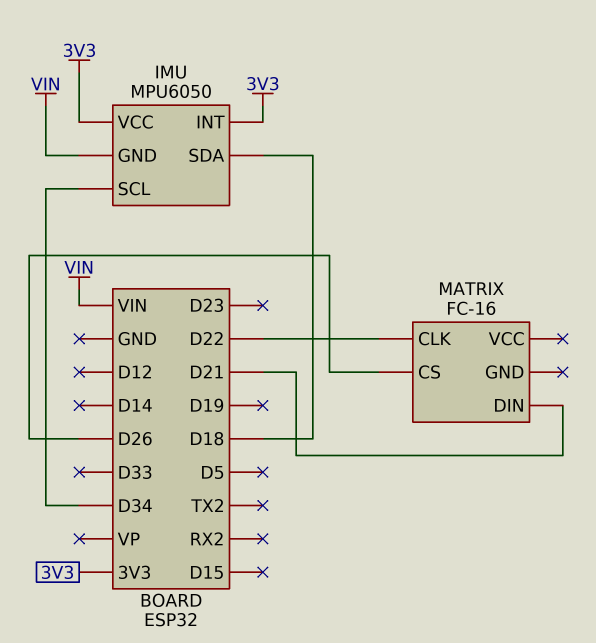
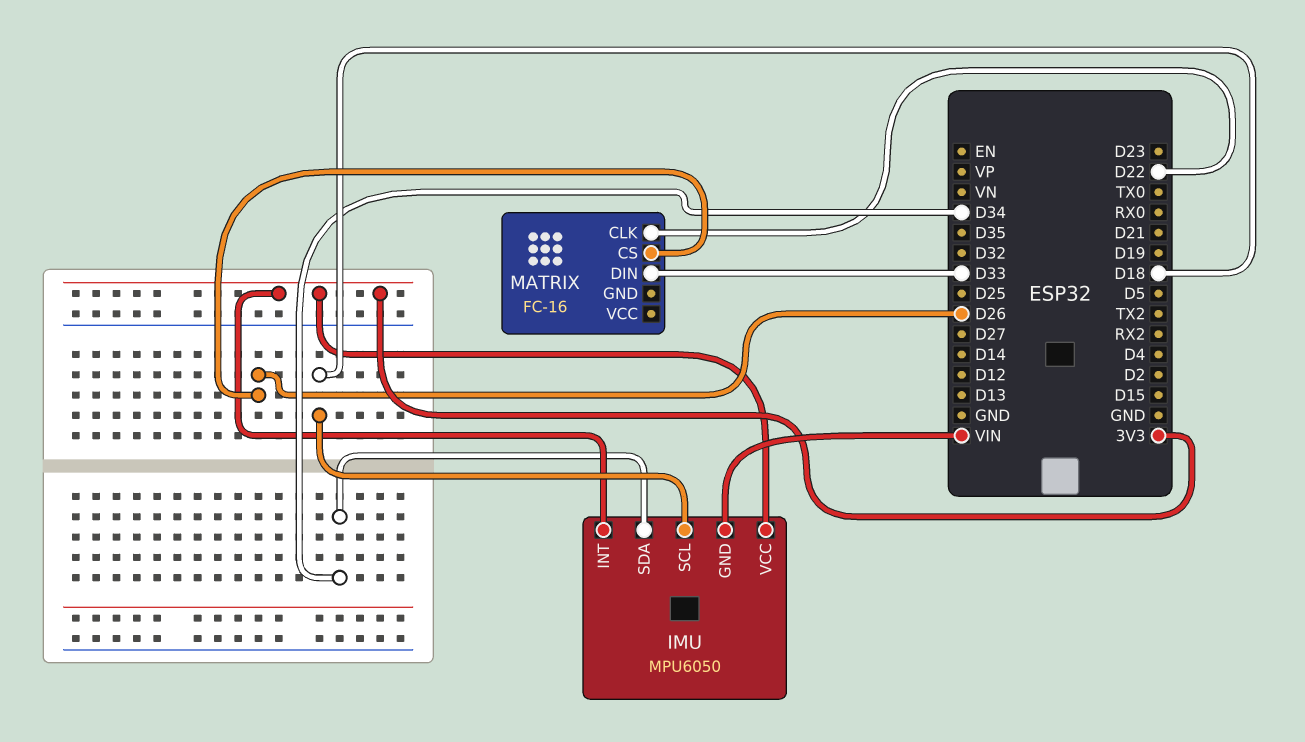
IMU pin SCL: D34 -> D18
IMU pin SDA: D18 -> D34
MATRIX pin DIN: D21 -> D33

